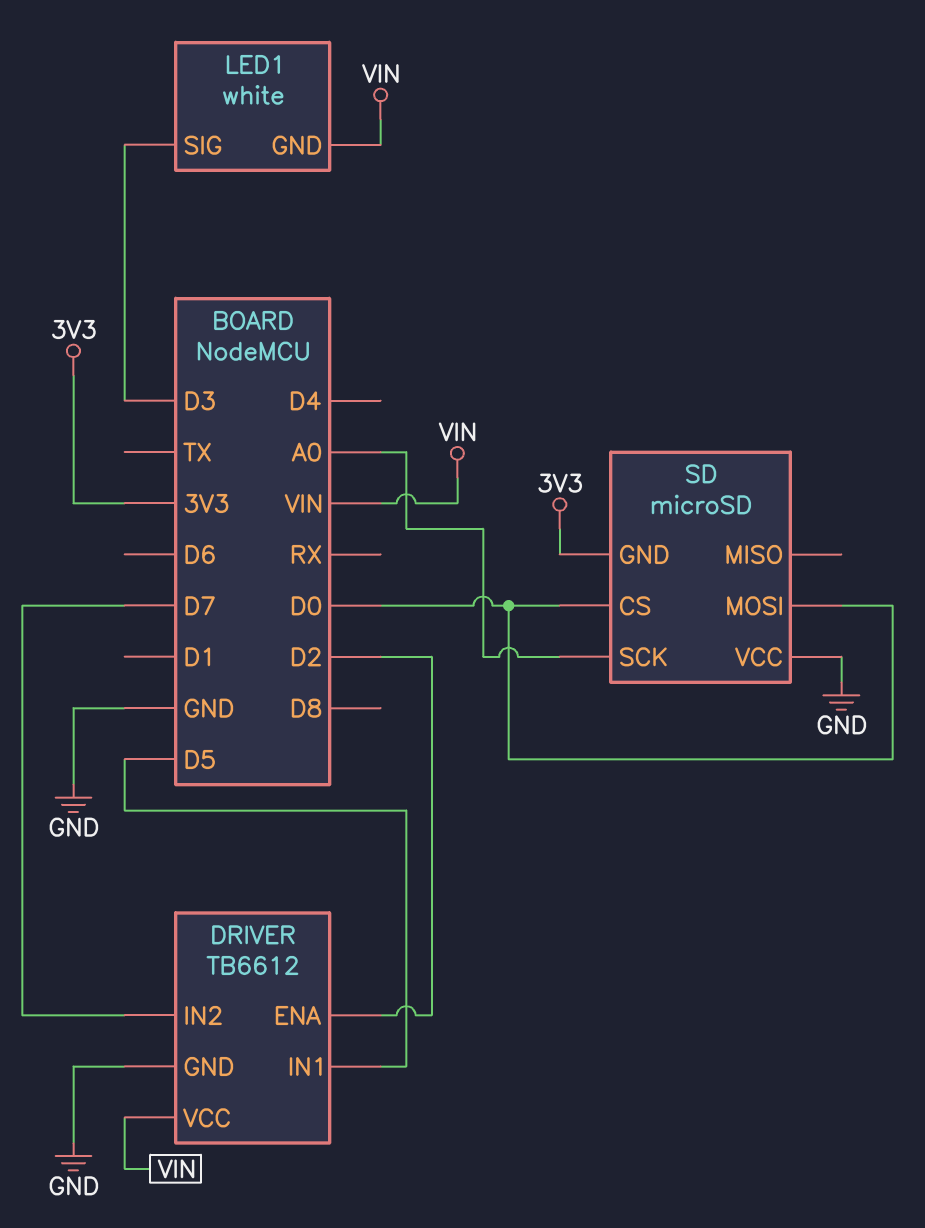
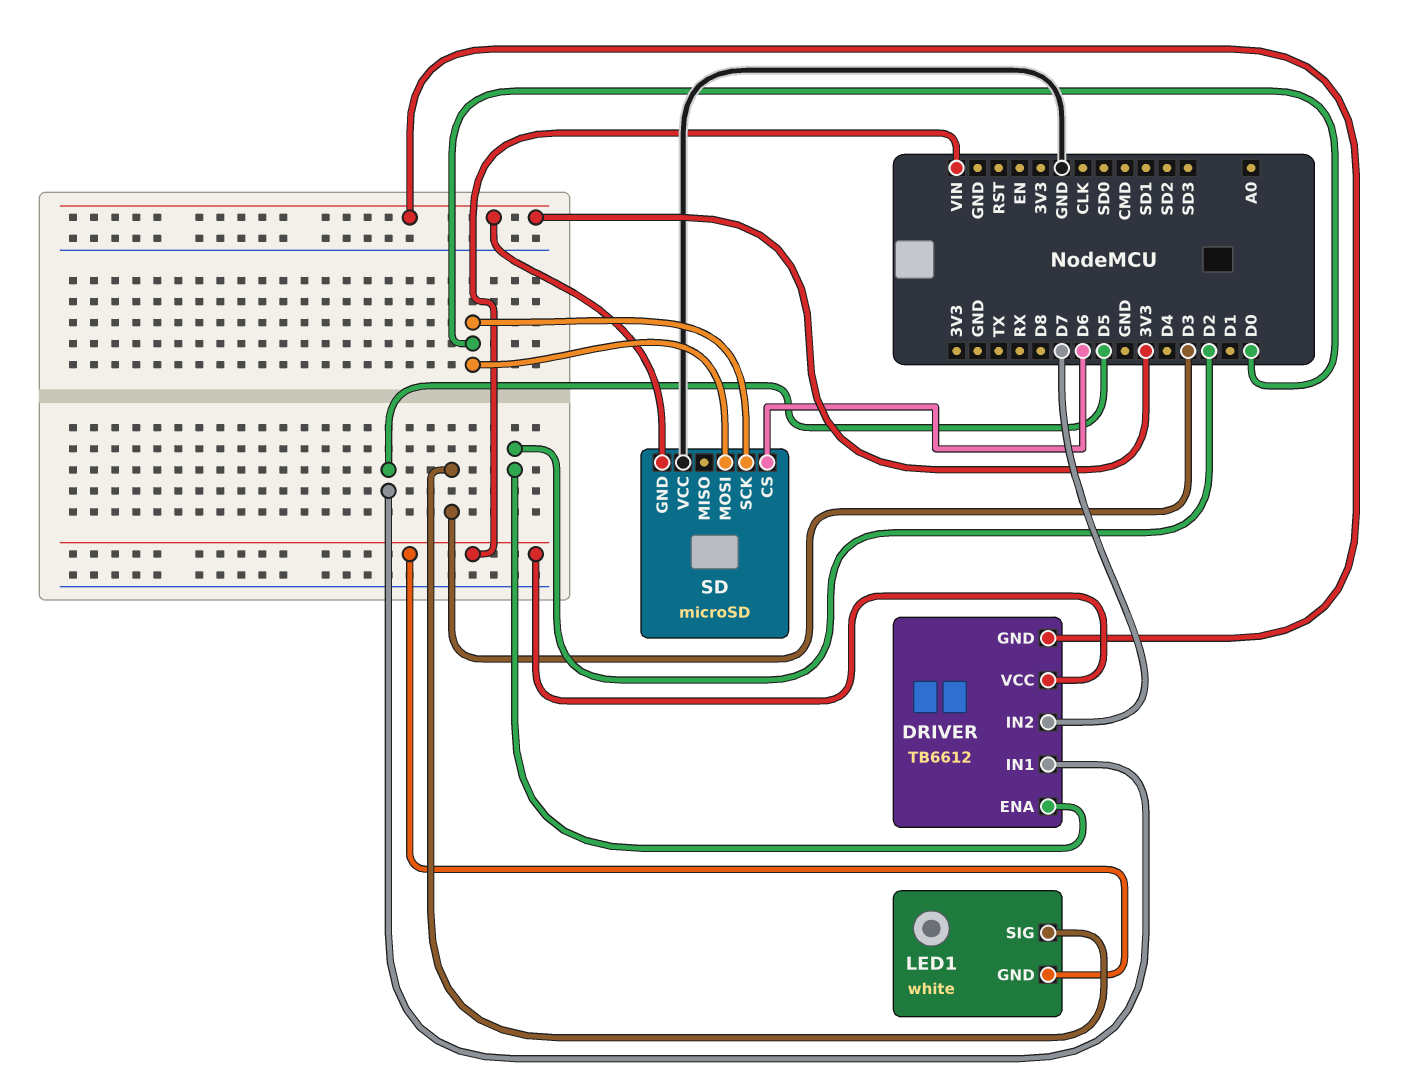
DRIVER pin GND: GND -> 3V3
SD pin CS: D0 -> D6
SD pin SCK: A0 -> D0

